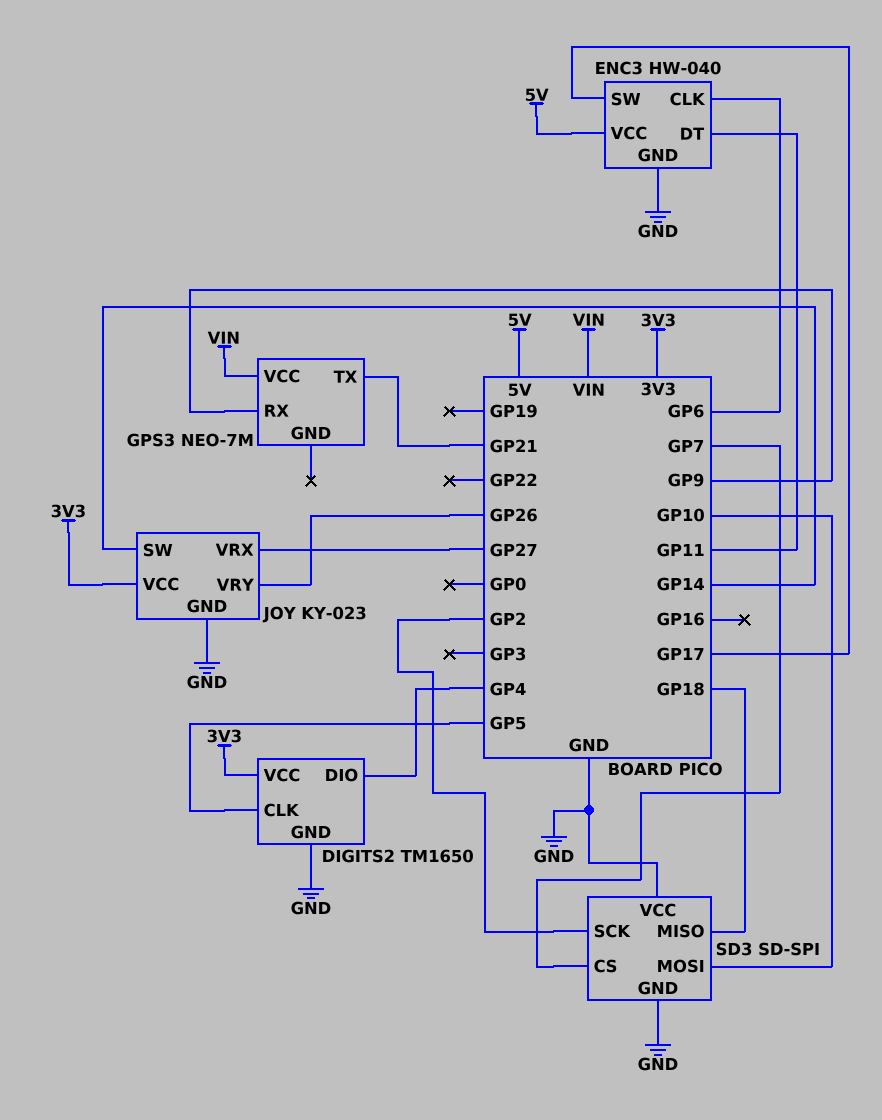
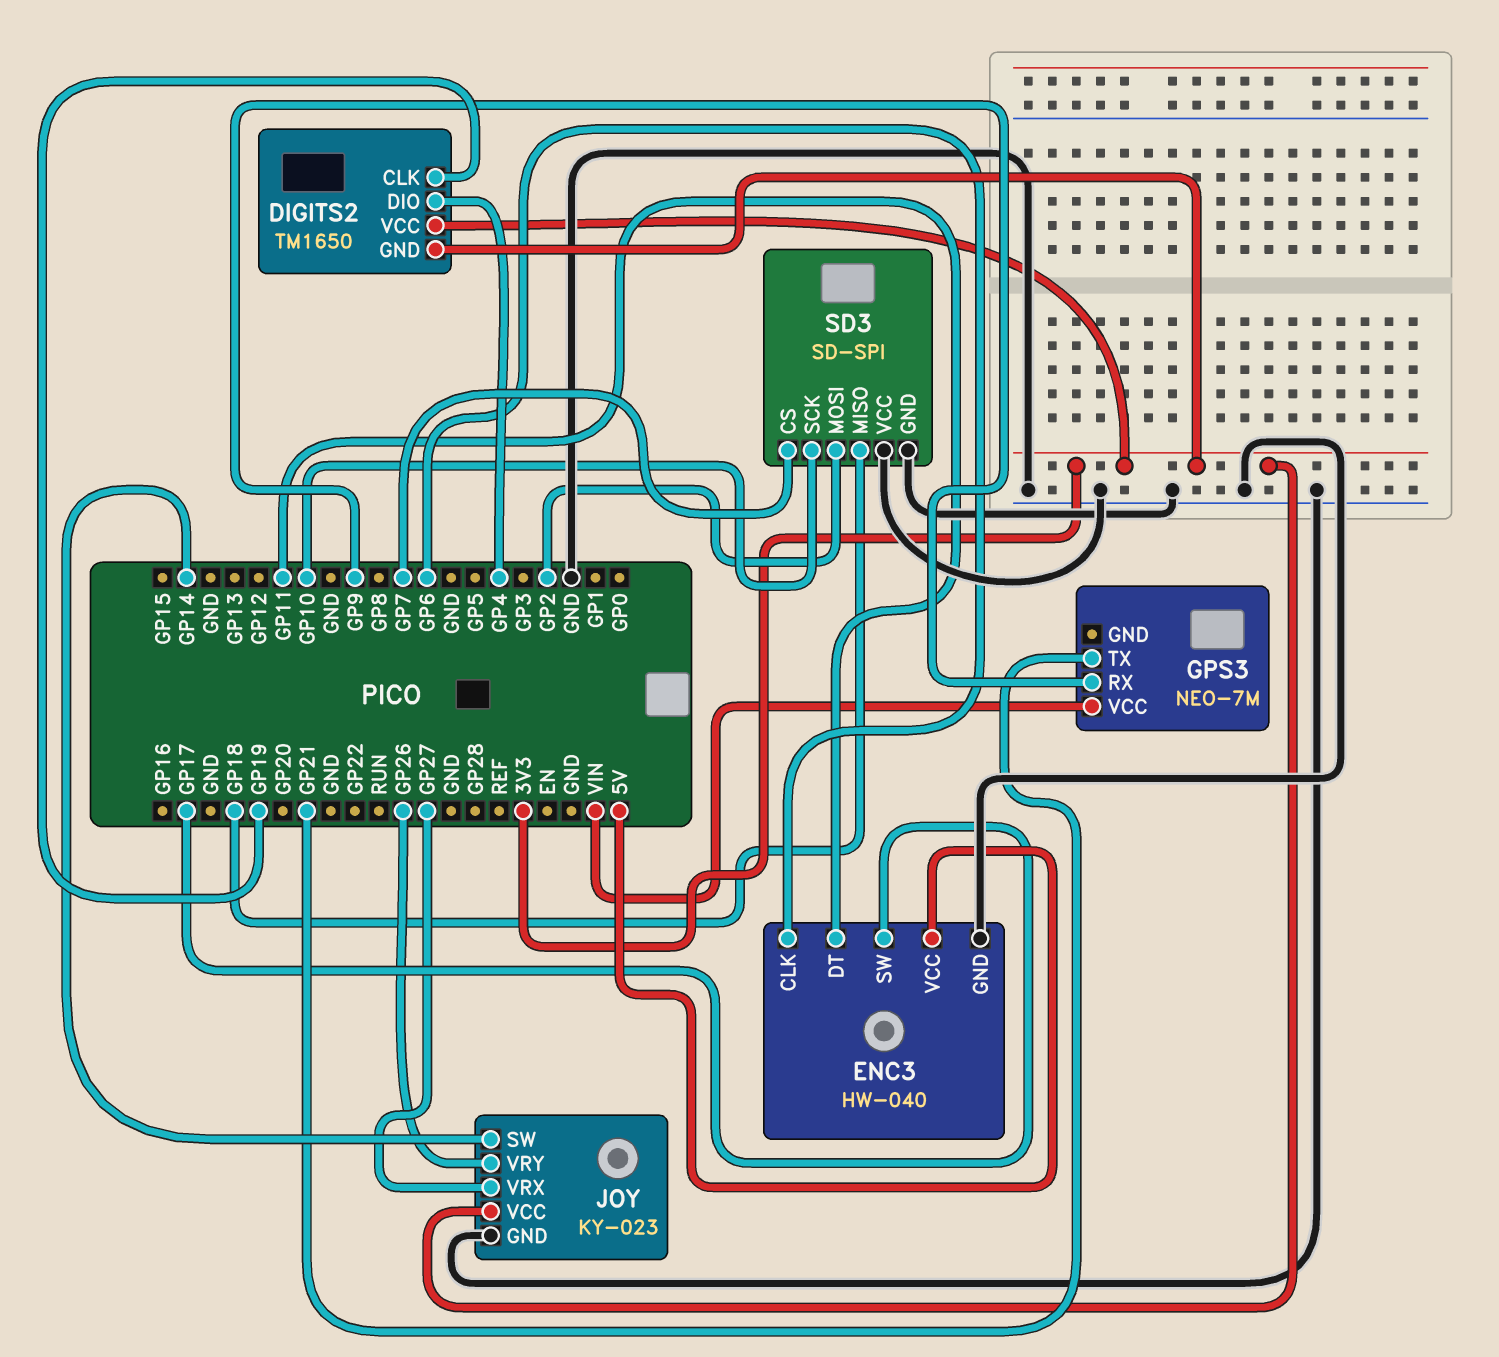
DIGITS2 pin CLK: GP5 -> GP19
DIGITS2 pin GND: GND -> 3V3
SD3 pin MOSI: GP10 -> GP2
SD3 pin SCK: GP2 -> GP10

